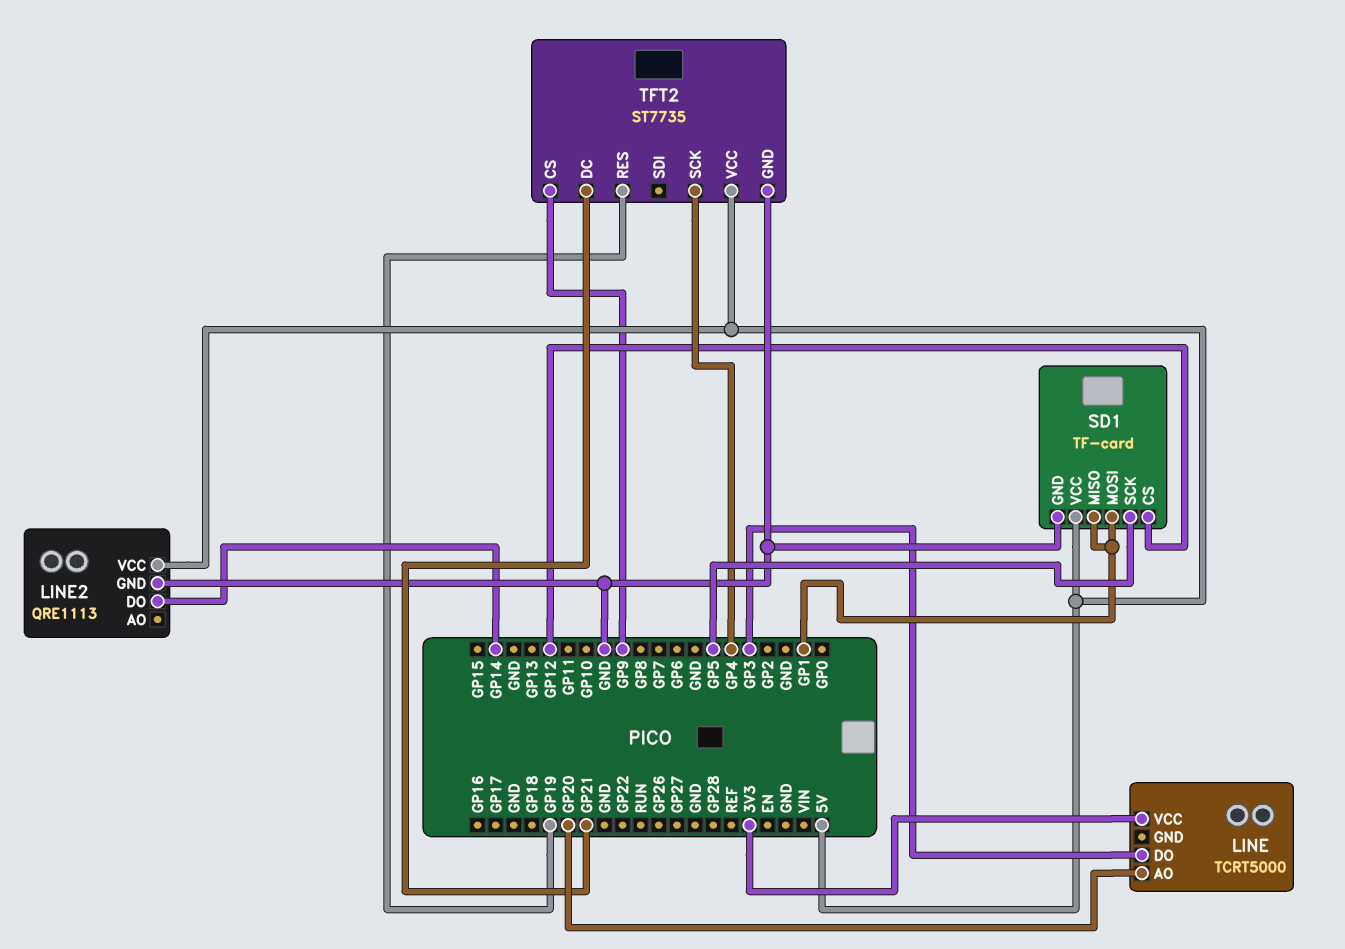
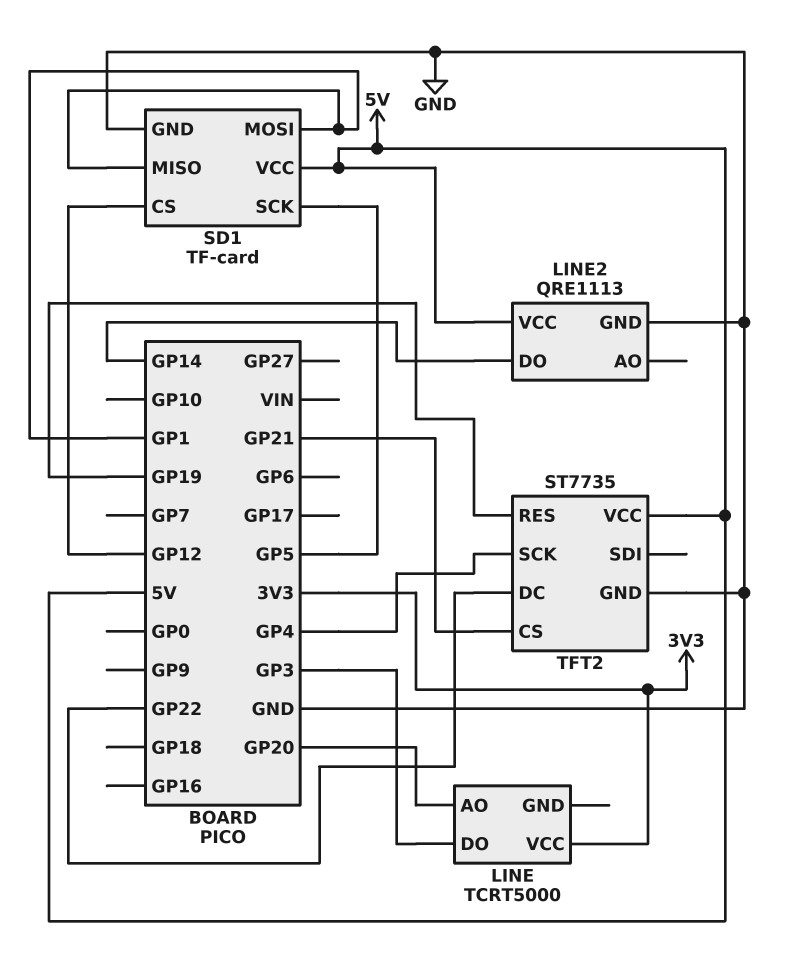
TFT2 pin CS: GP9 -> GP21
TFT2 pin DC: GP21 -> GP22

